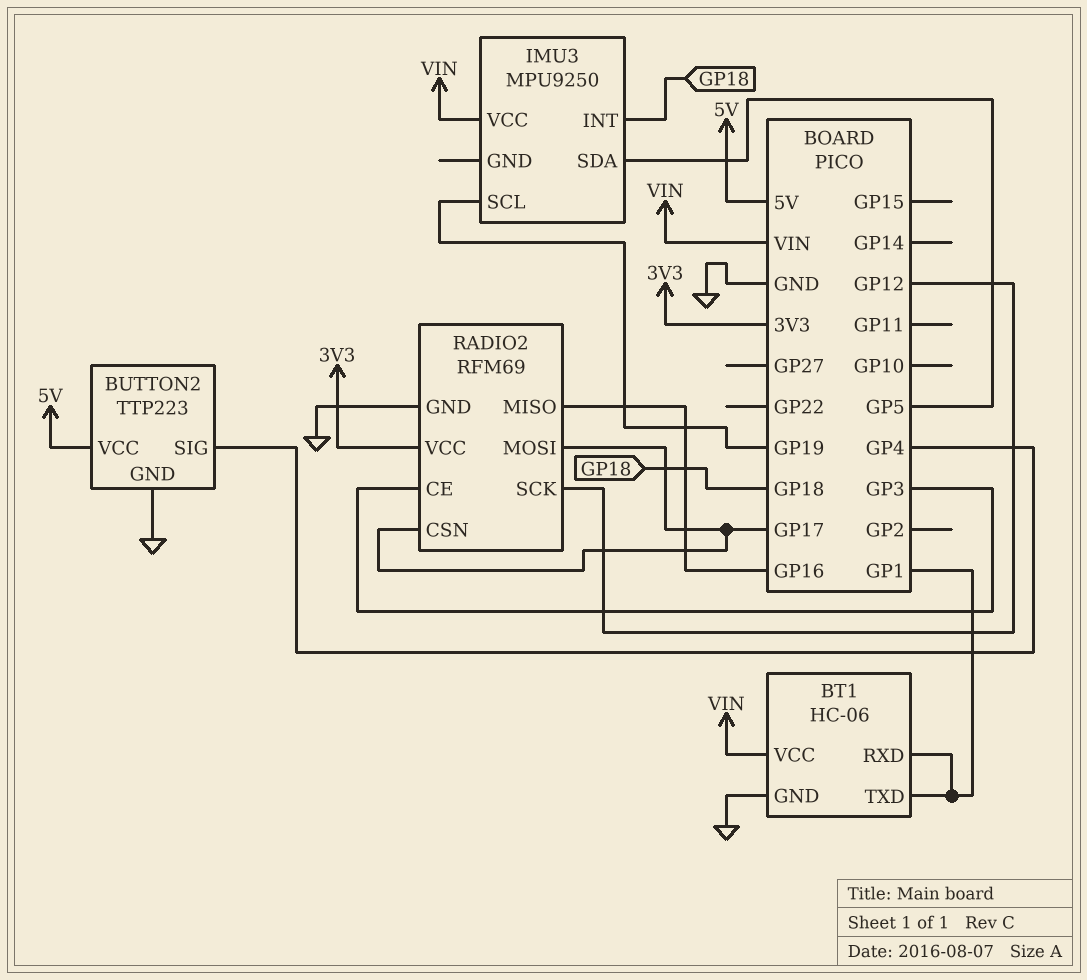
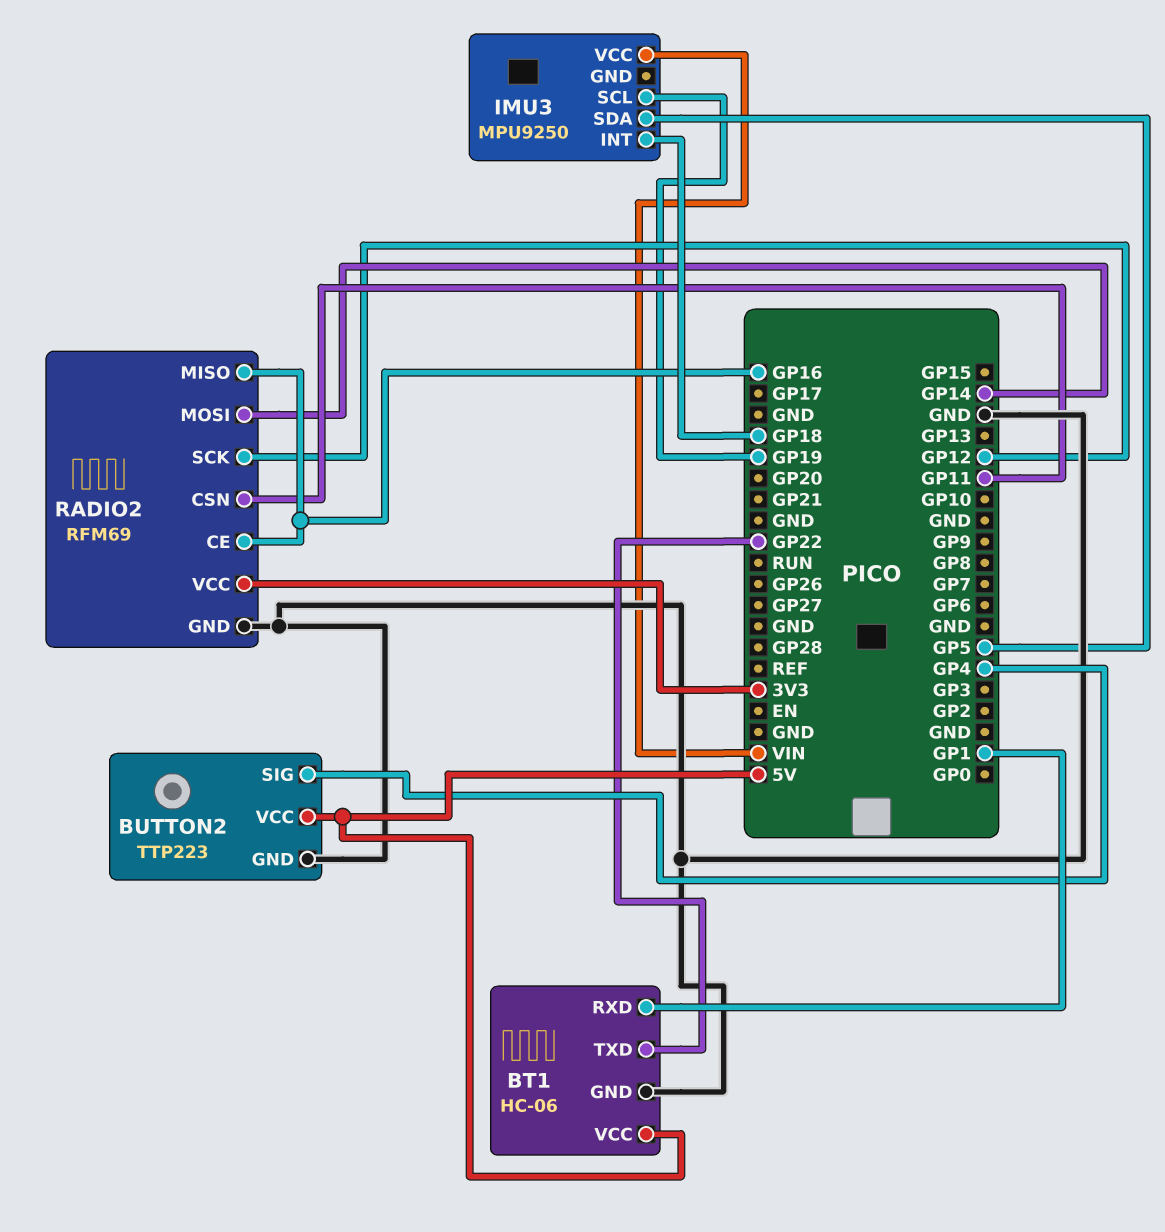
BT1 pin TXD: GP1 -> GP22
BT1 pin VCC: VIN -> 5V
RADIO2 pin CE: GP3 -> GP16
RADIO2 pin CSN: GP17 -> GP11
RADIO2 pin MOSI: GP17 -> GP14

